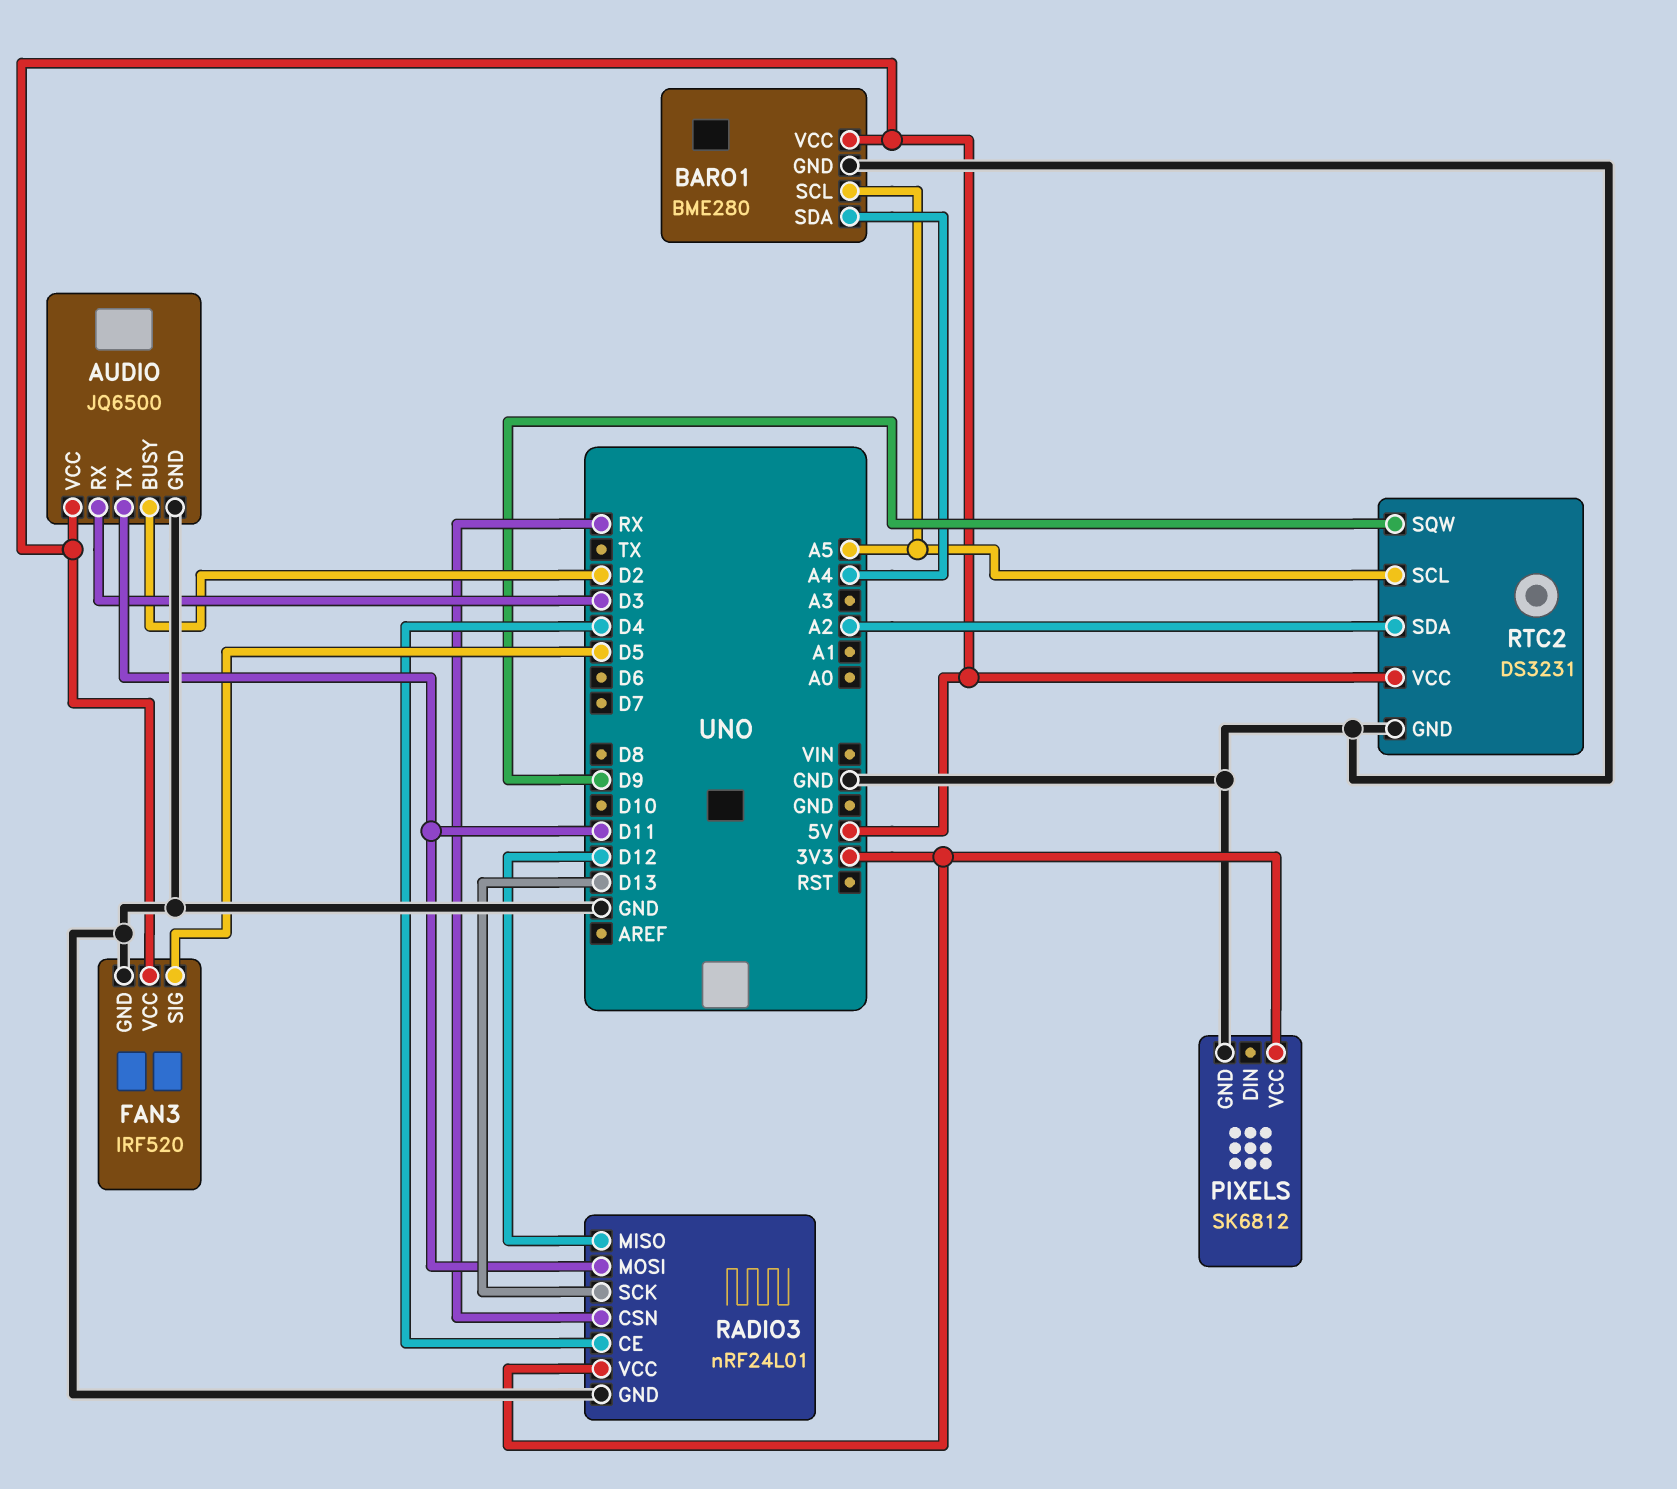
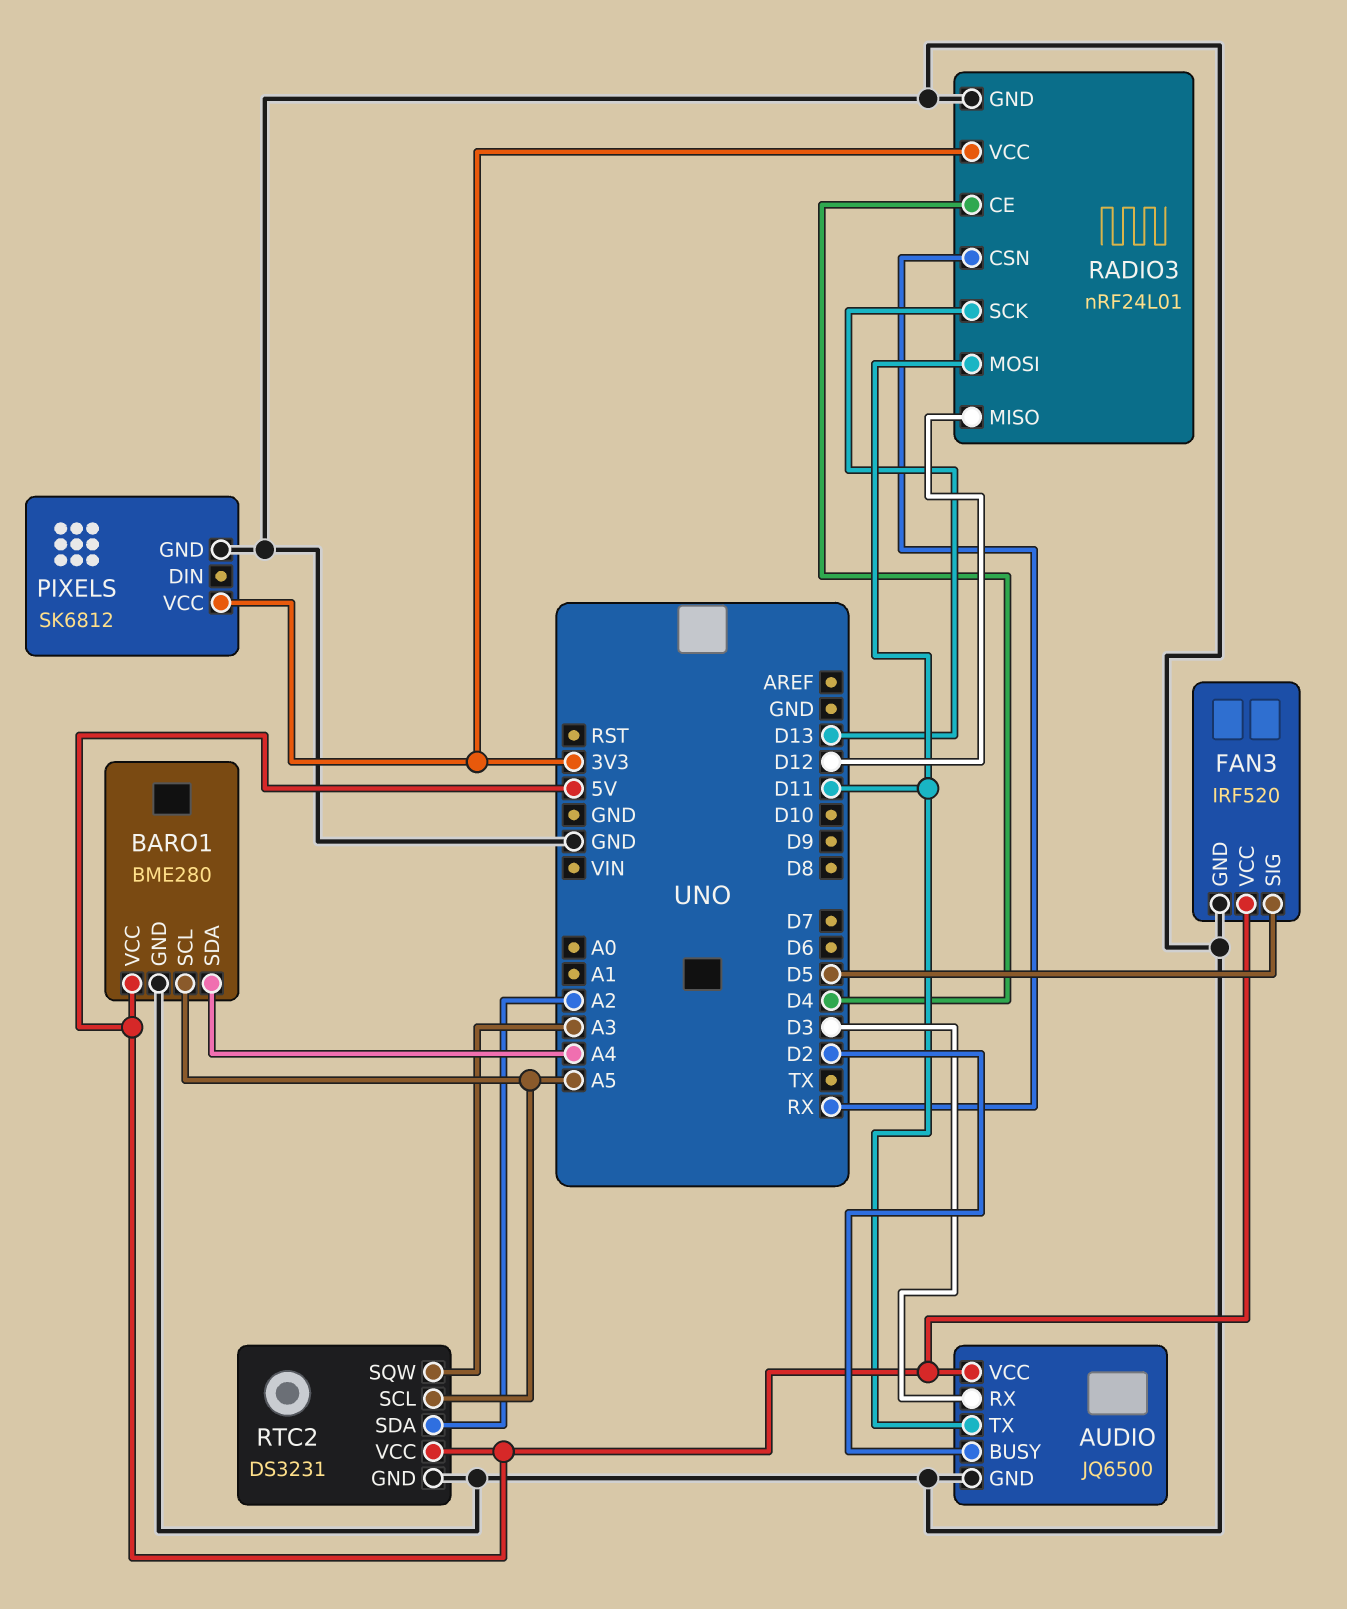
RTC2 pin SQW: D9 -> A3

